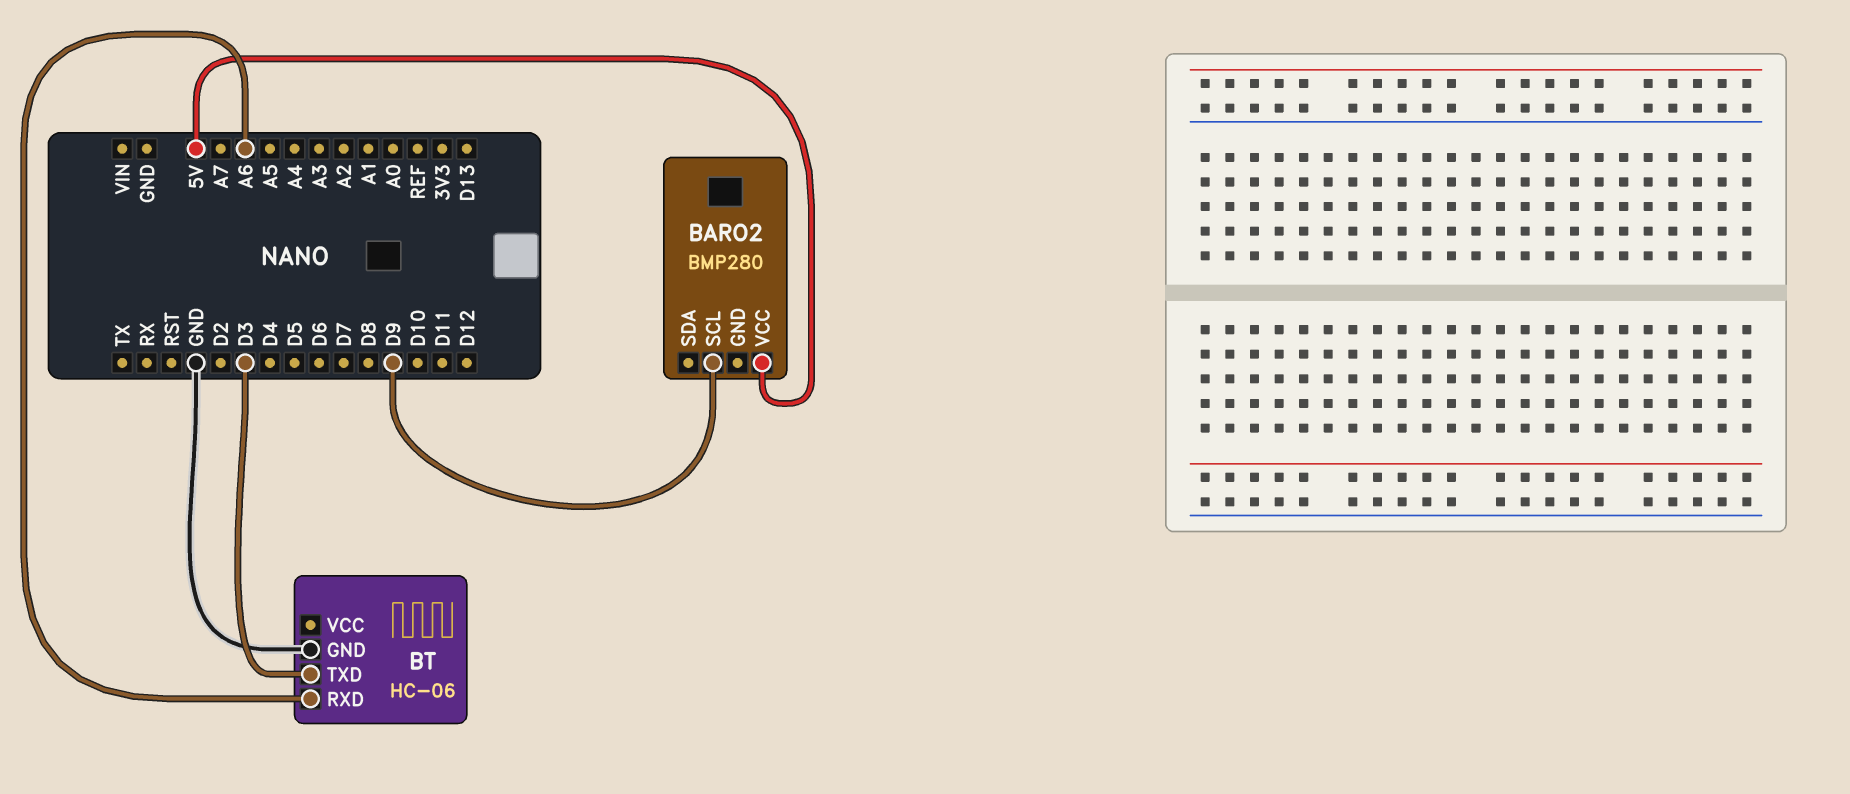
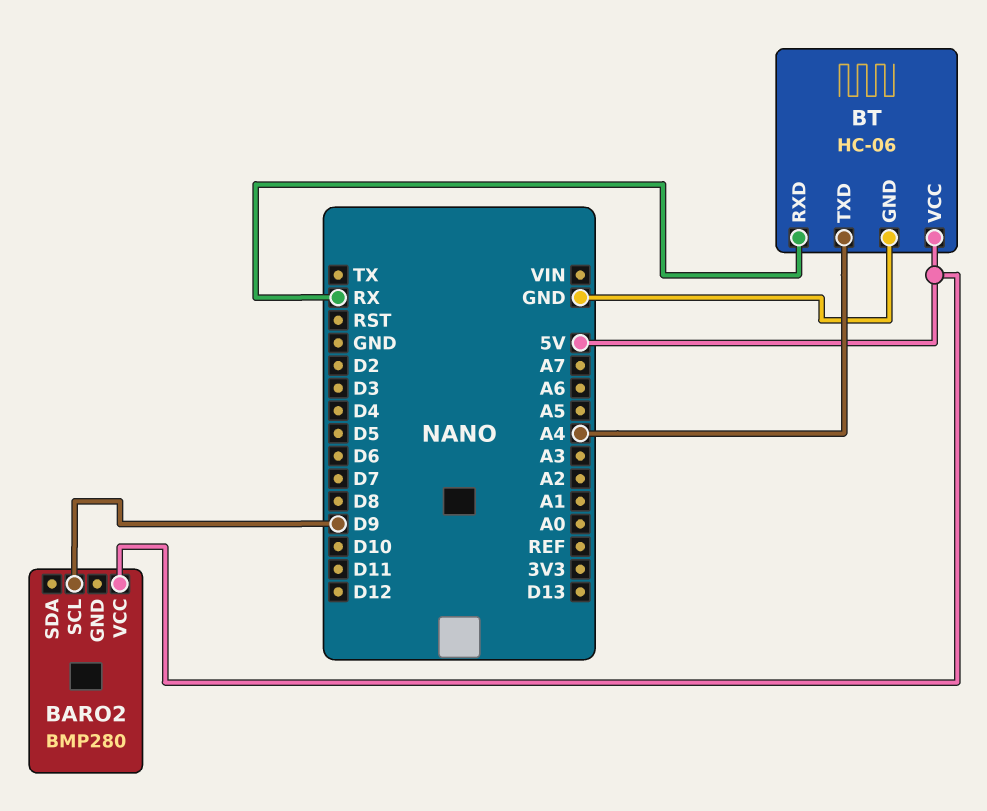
BT pin RXD: A6 -> RX
BT pin TXD: D3 -> A4
BT pin VCC: none -> 5V

